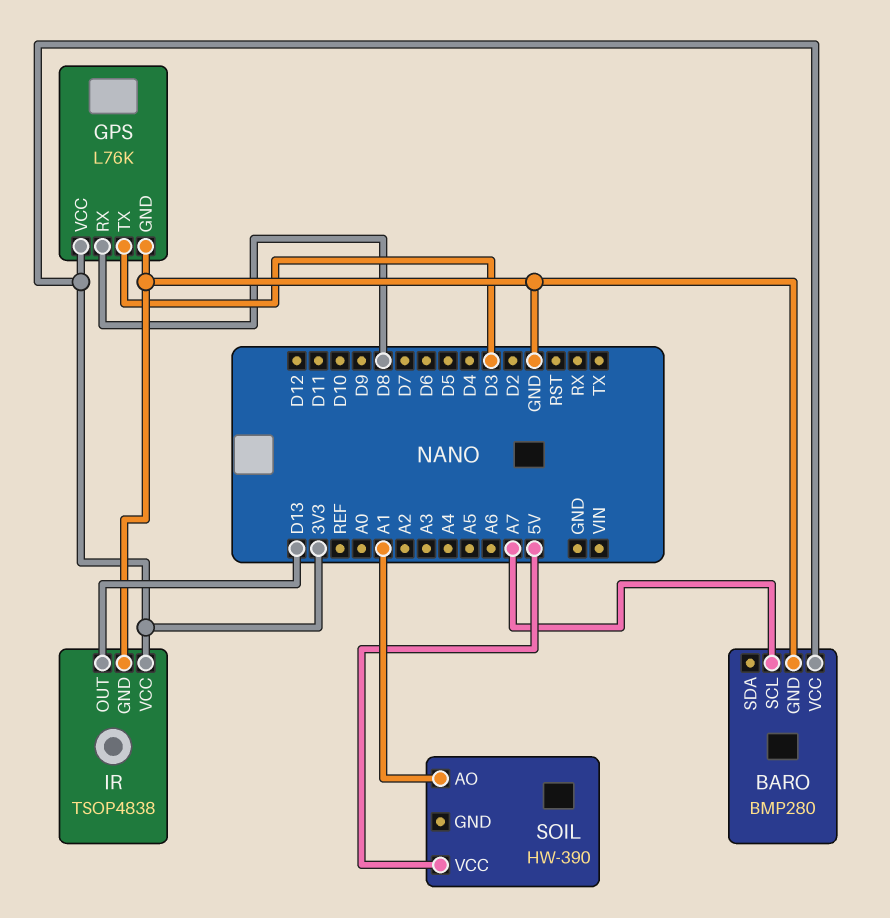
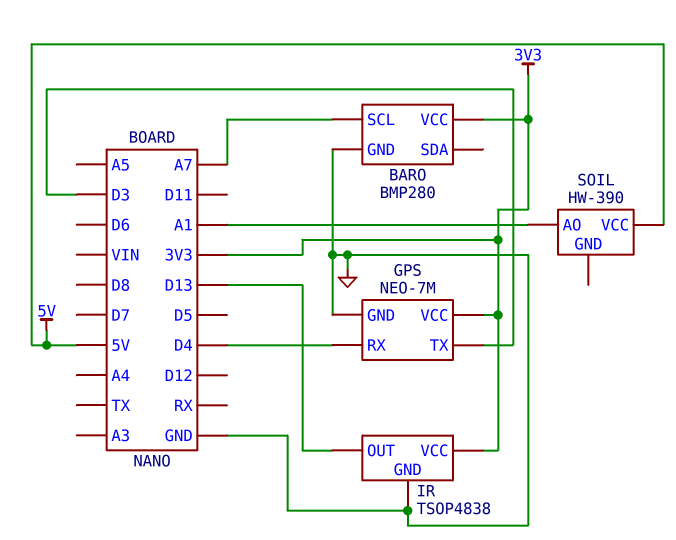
GPS: L76K -> NEO-7M
GPS pin RX: D8 -> D4

